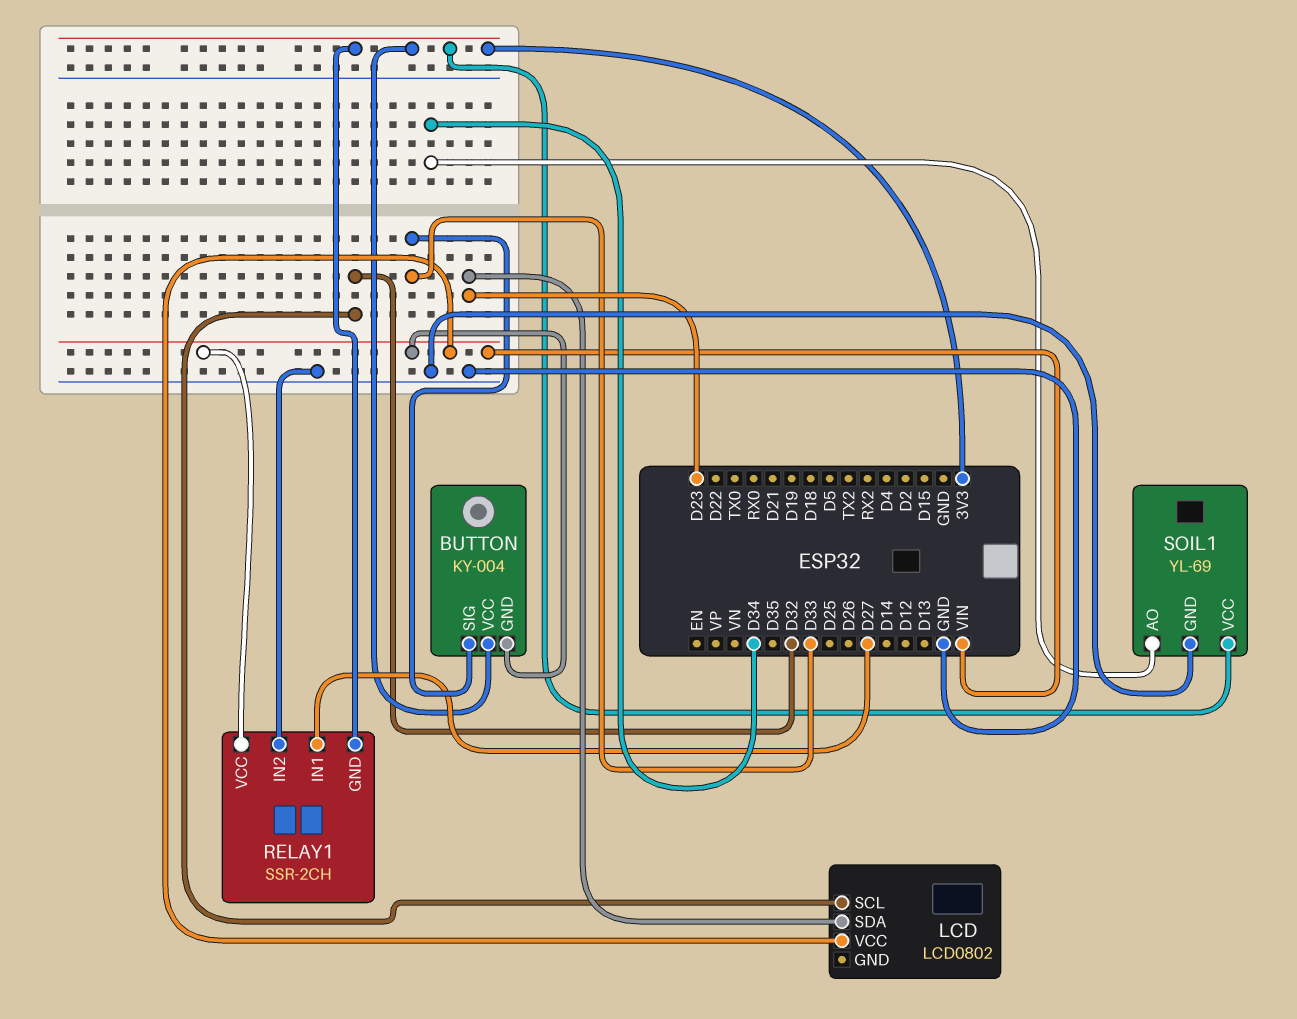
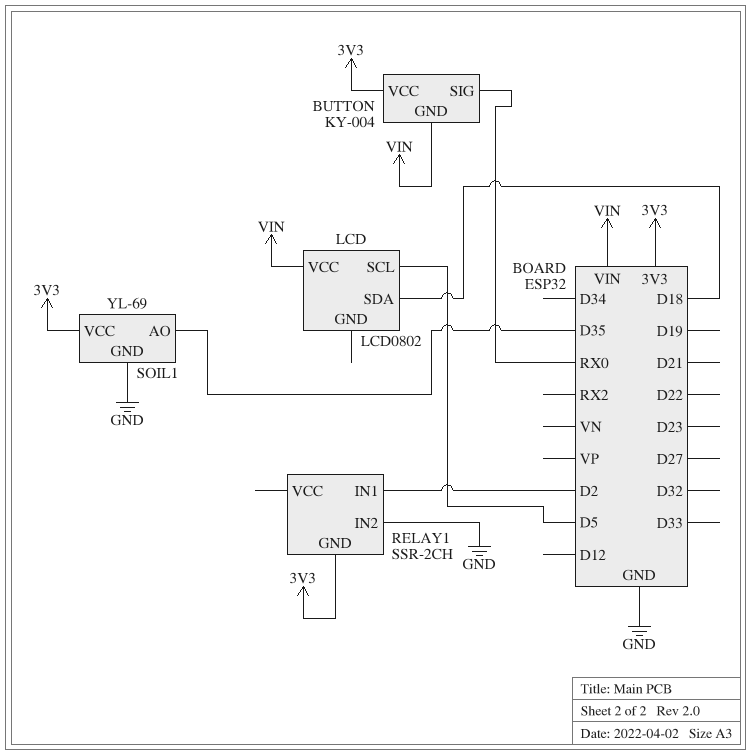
BUTTON pin SIG: D33 -> RX0
LCD pin SCL: D32 -> D5
LCD pin SDA: D23 -> D18
RELAY1 pin IN1: D27 -> D2
RELAY1 pin VCC: VIN -> none
SOIL1 pin AO: D34 -> D35

